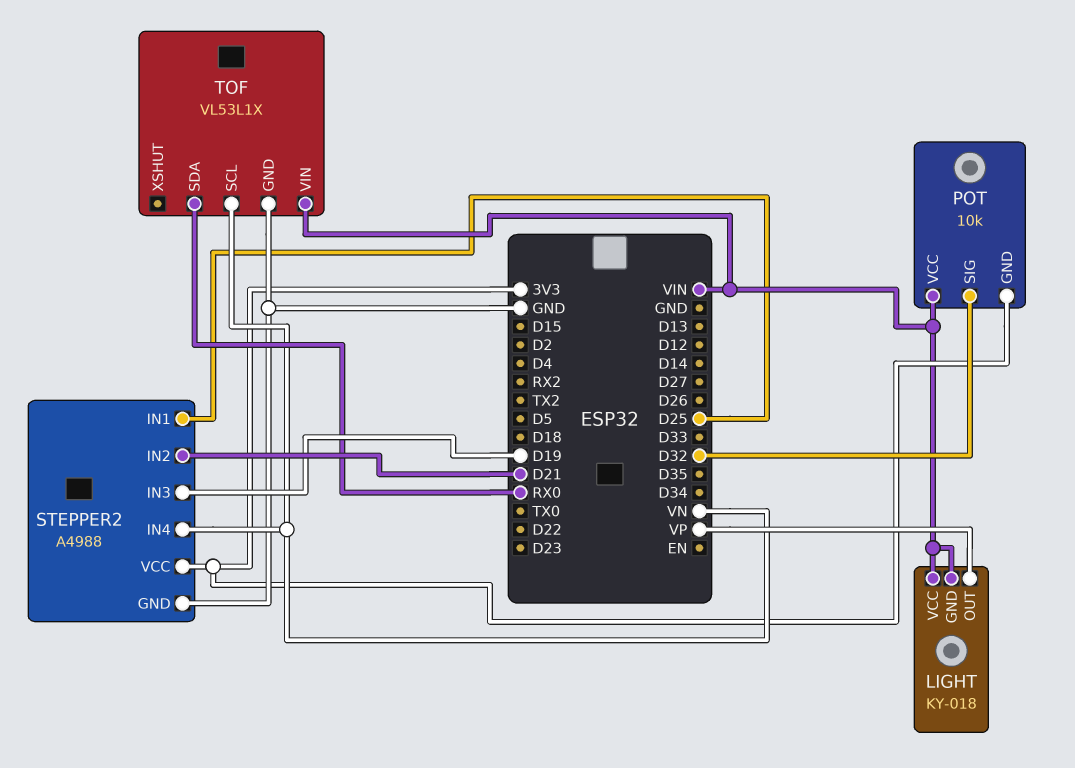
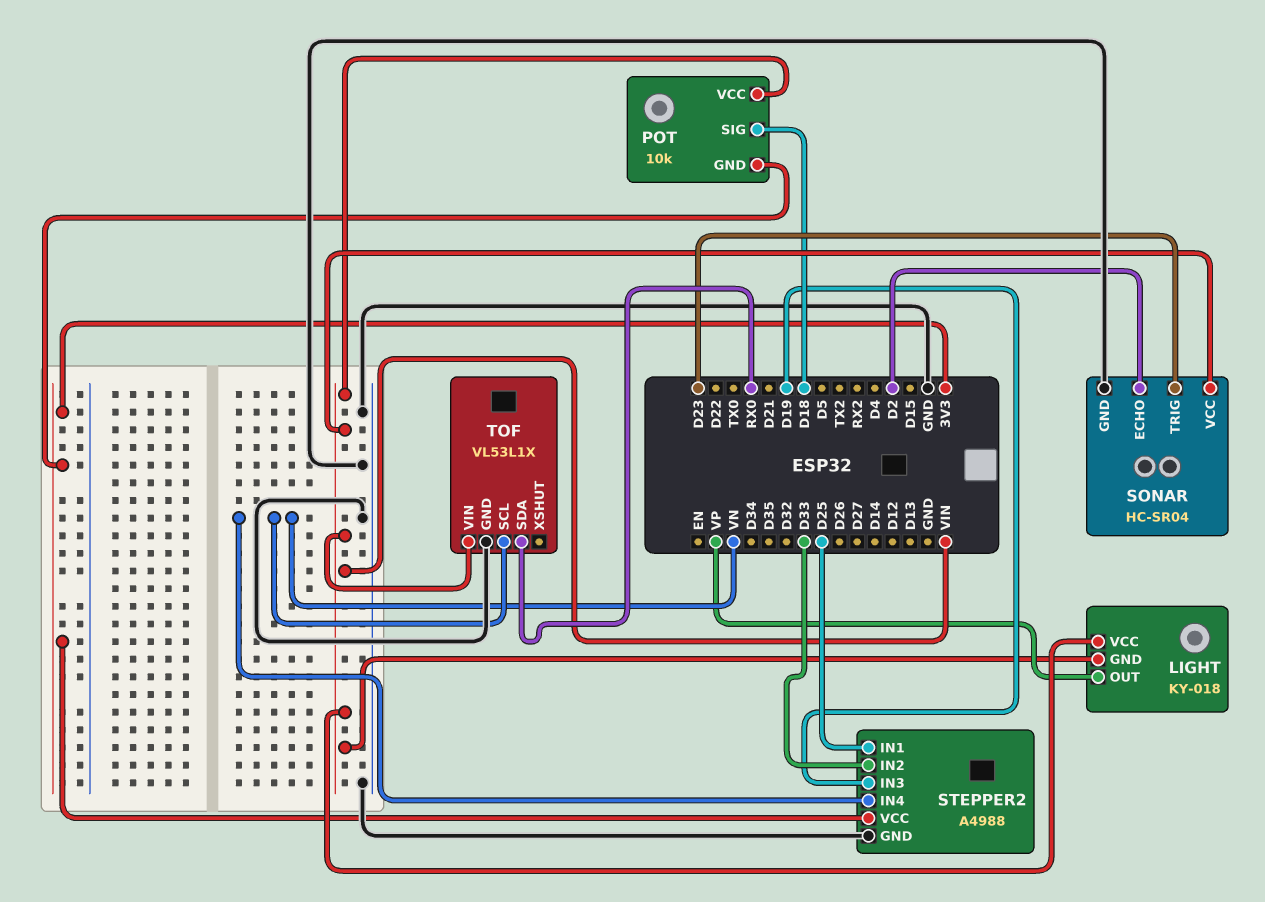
POT pin SIG: D32 -> D18
SONAR: none -> HC-SR04
SONAR pin ECHO: none -> D2
SONAR pin GND: none -> GND
SONAR pin TRIG: none -> D23
SONAR pin VCC: none -> VIN
STEPPER2 pin IN2: D21 -> D33

